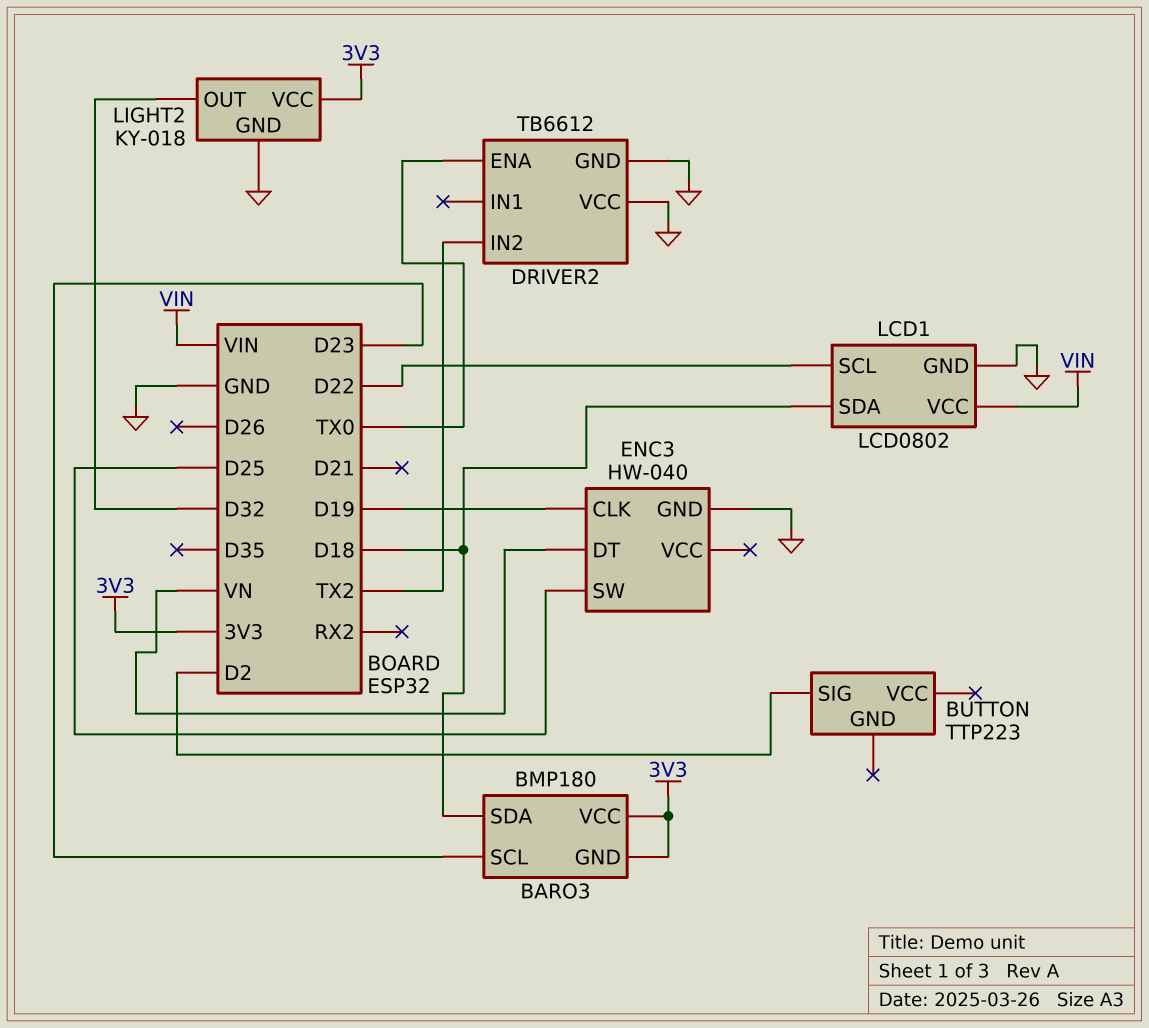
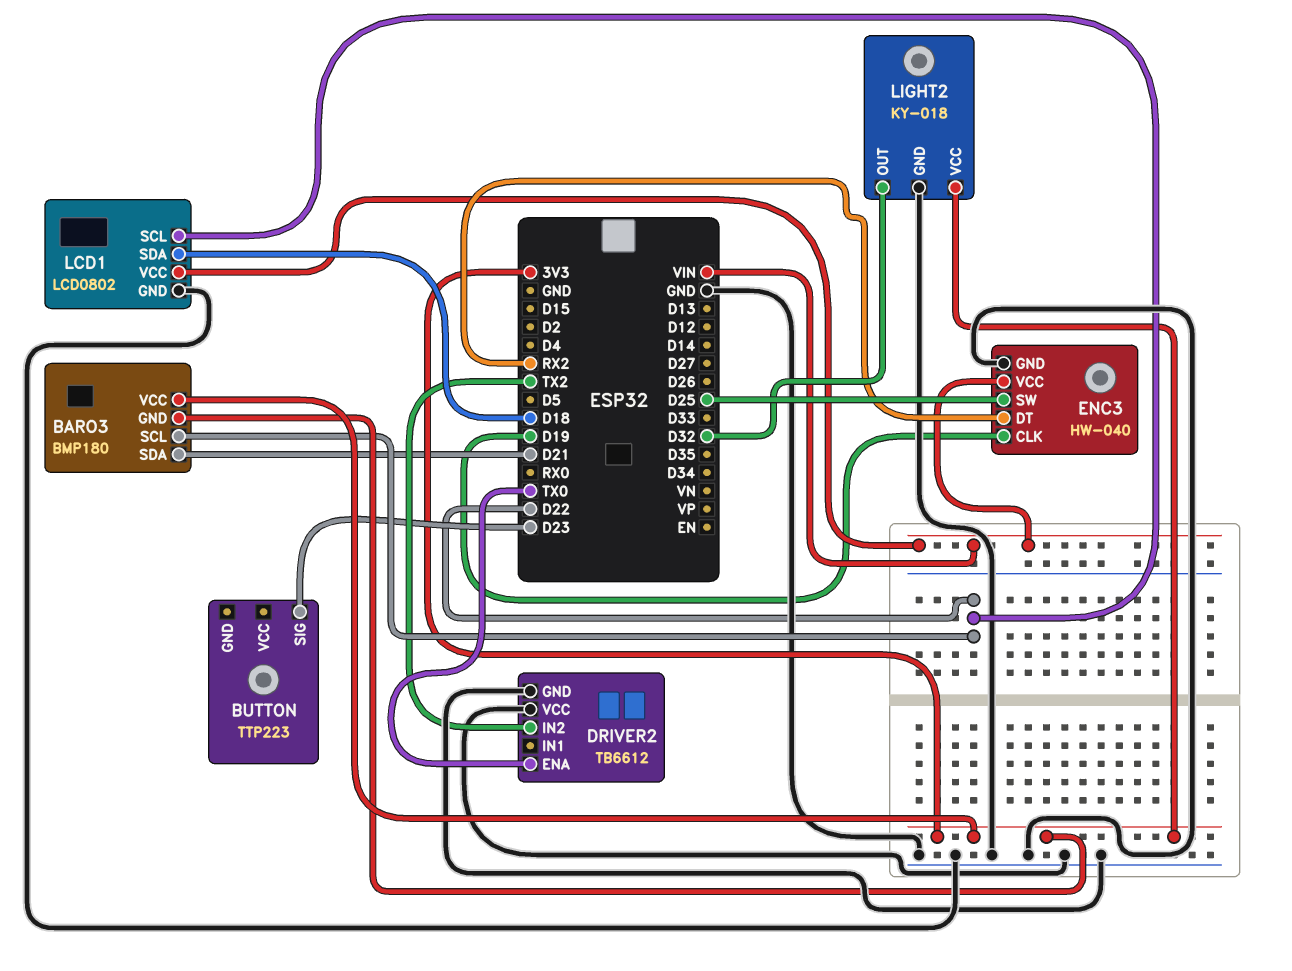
BARO3 pin SCL: D23 -> D22
BARO3 pin SDA: D18 -> D21
BUTTON pin SIG: D2 -> D23
ENC3 pin DT: VN -> RX2
ENC3 pin VCC: none -> VIN

